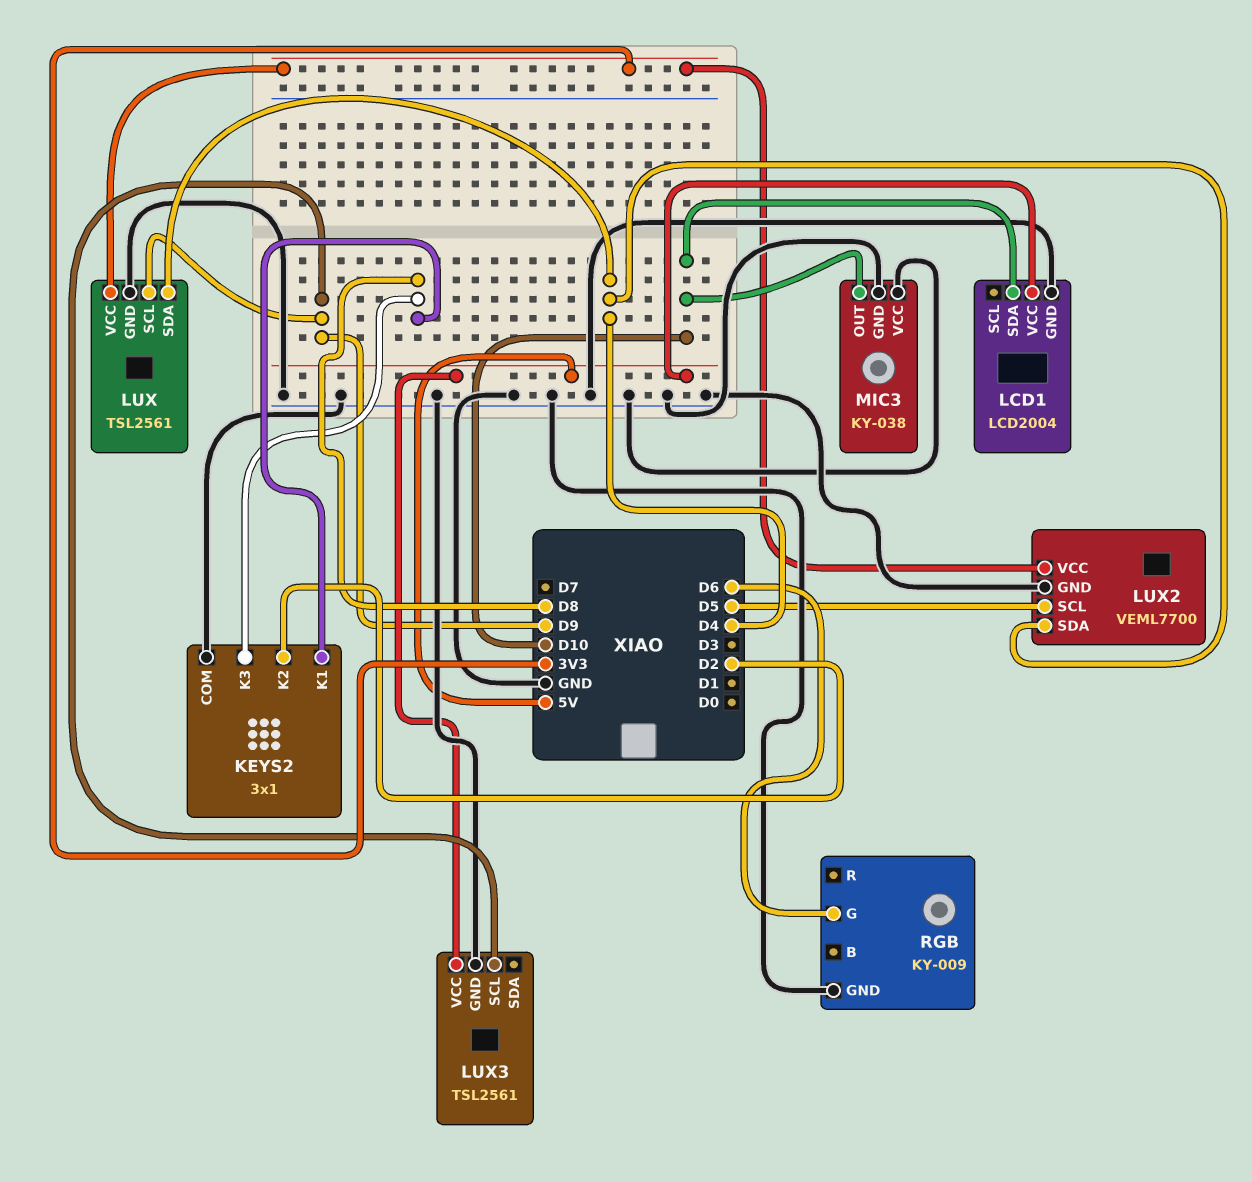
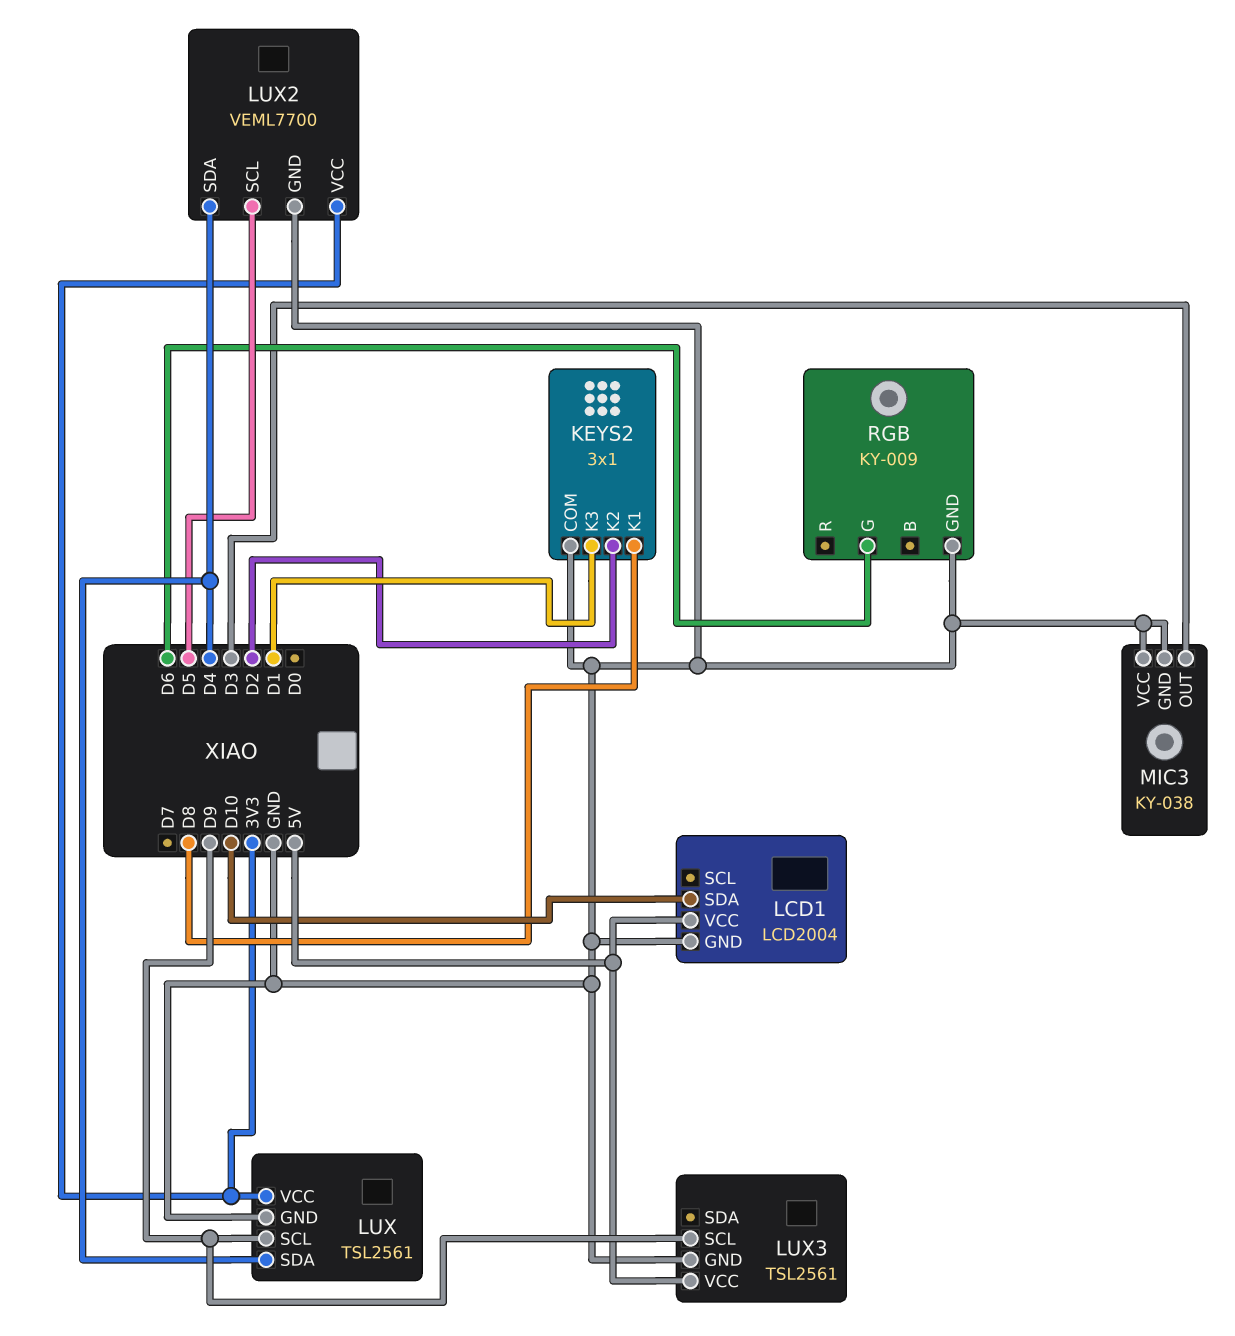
KEYS2 pin K3: D8 -> D1
MIC3 pin OUT: D10 -> D3

